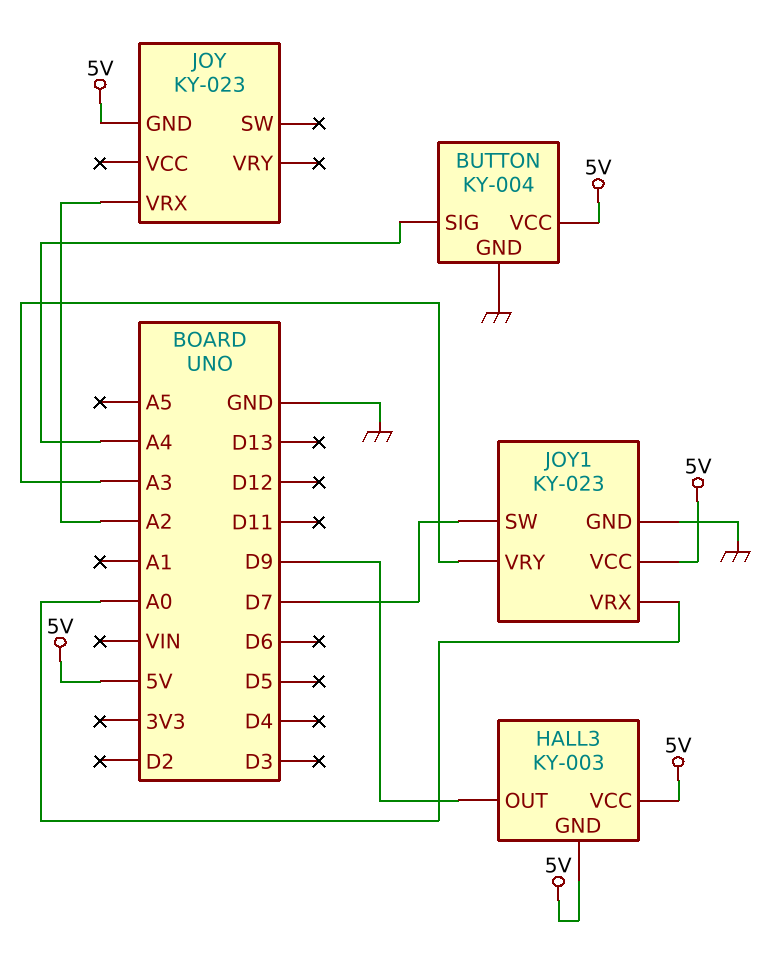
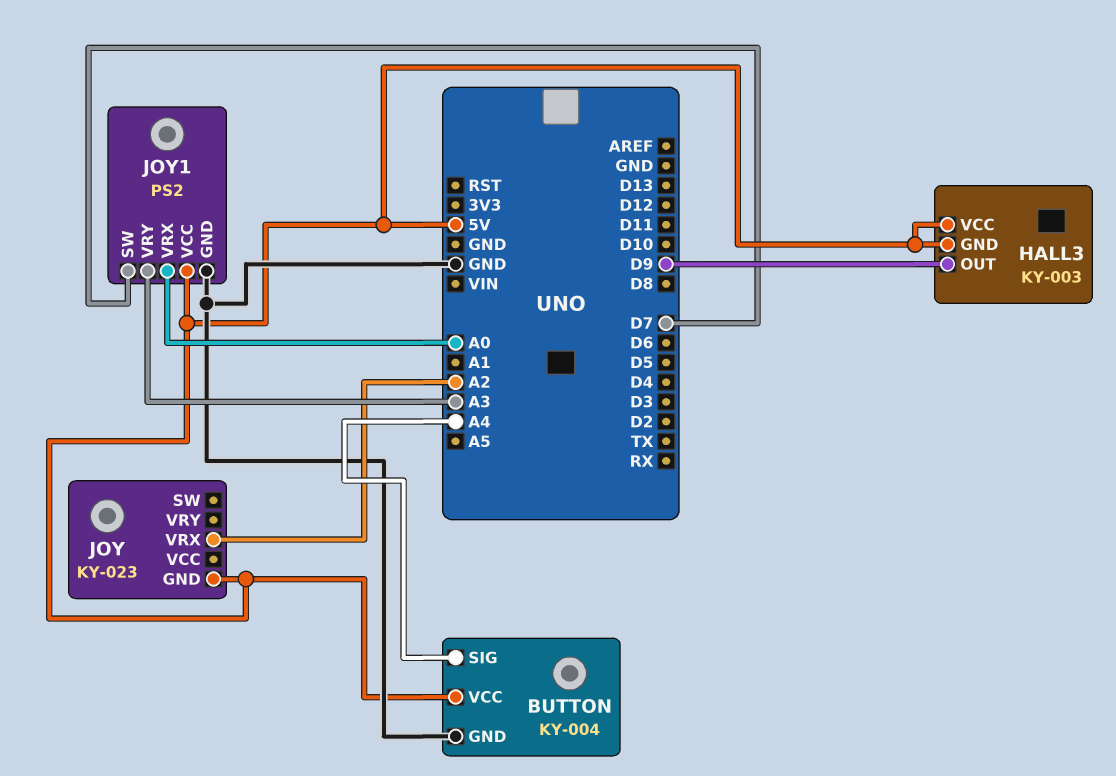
JOY1: KY-023 -> PS2

